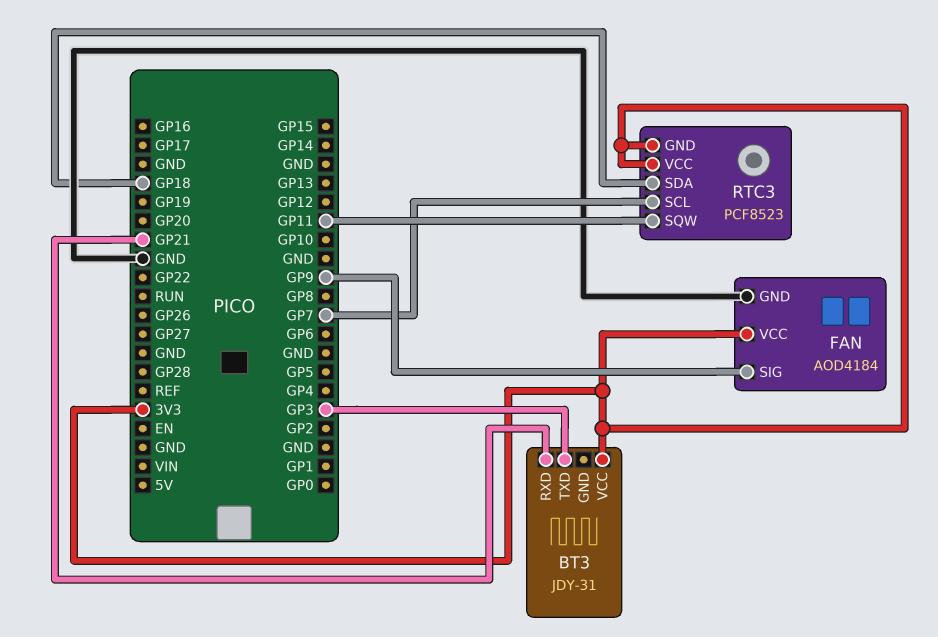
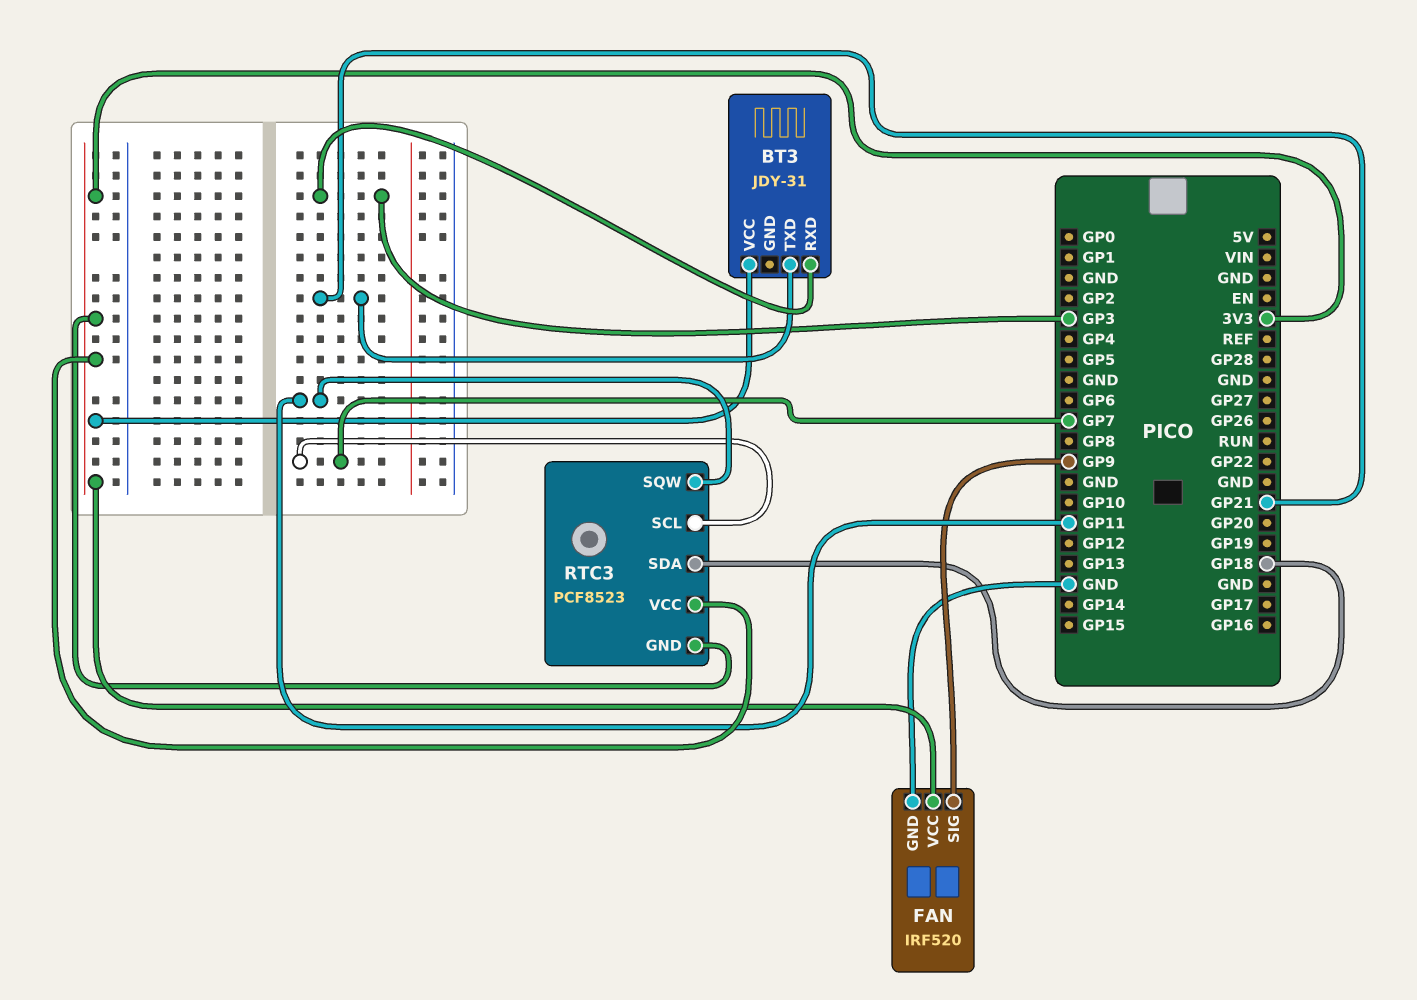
BT3 pin RXD: GP21 -> GP3
BT3 pin TXD: GP3 -> GP21
FAN: AOD4184 -> IRF520

